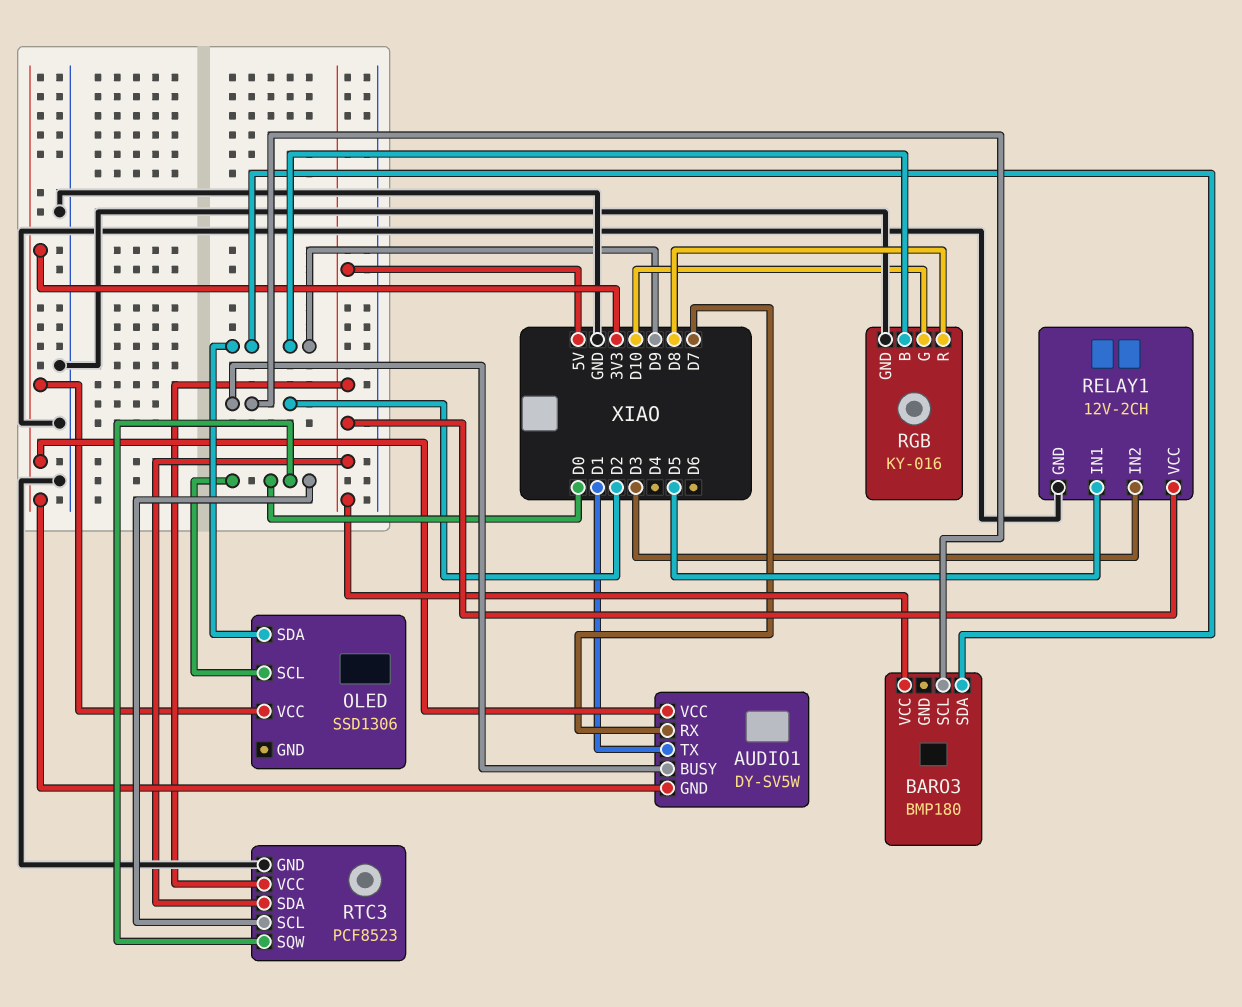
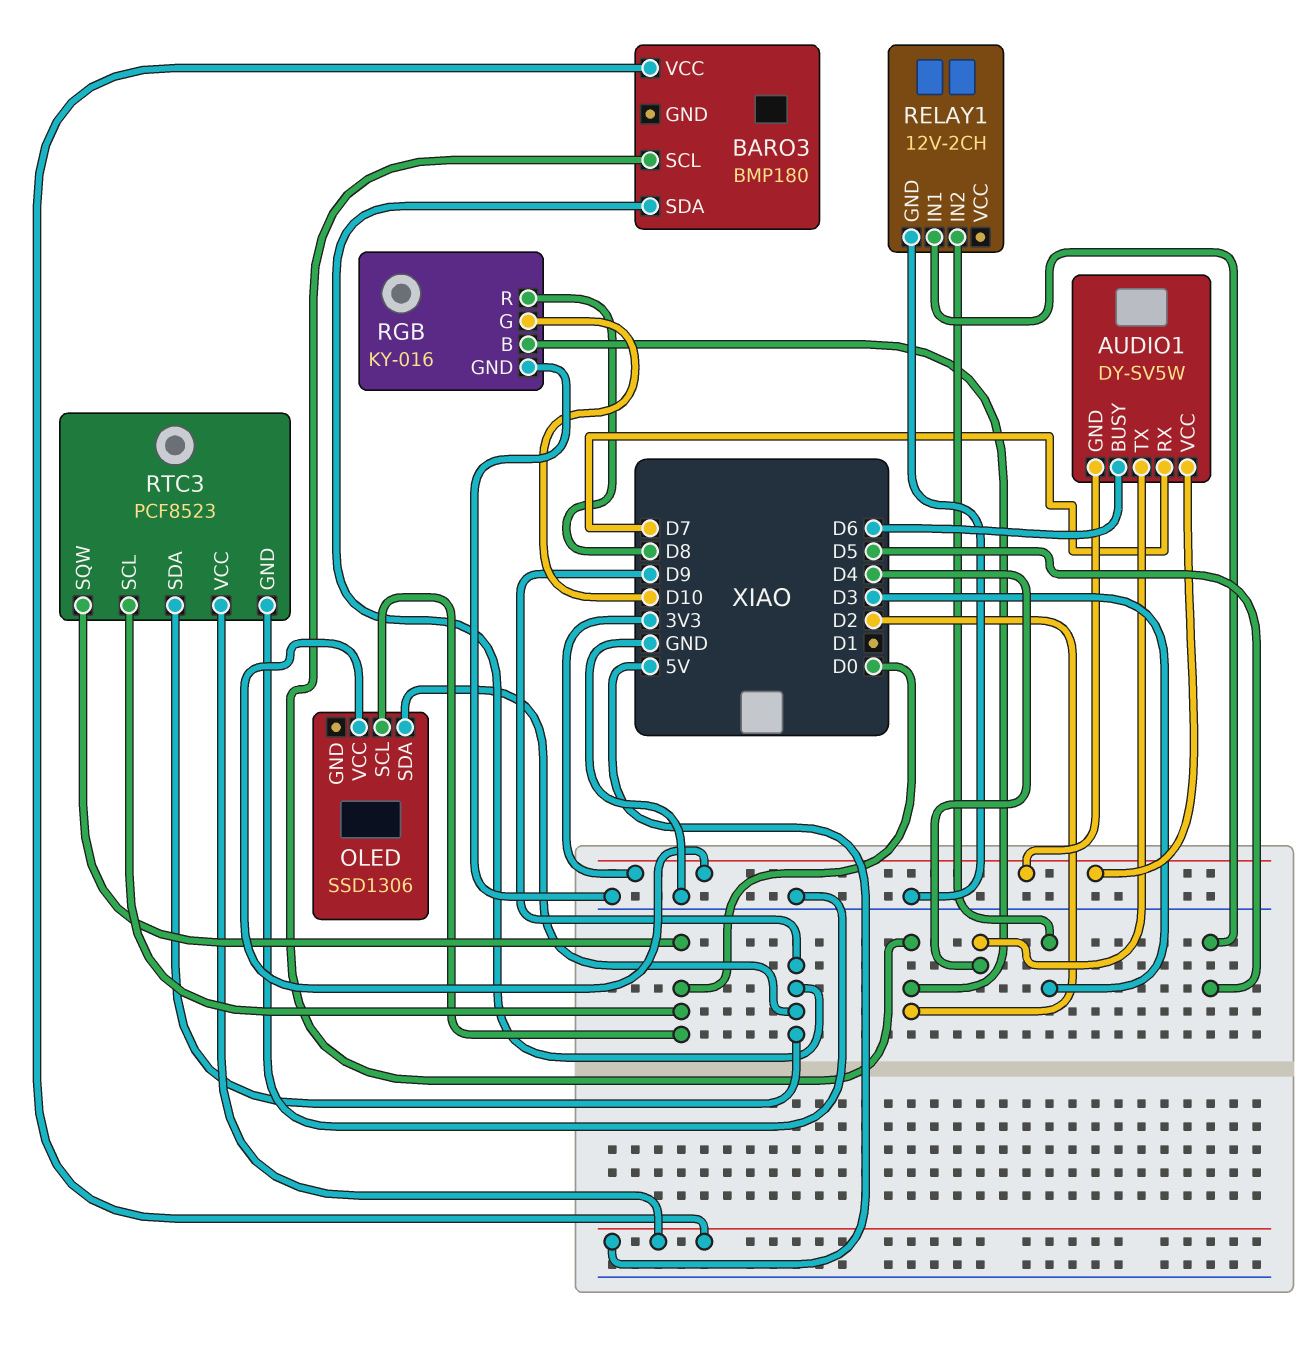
AUDIO1 pin BUSY: D2 -> D6
AUDIO1 pin TX: D1 -> D4
RELAY1 pin VCC: 5V -> none
RGB pin B: D9 -> D2
RTC3 pin SDA: 5V -> D9

